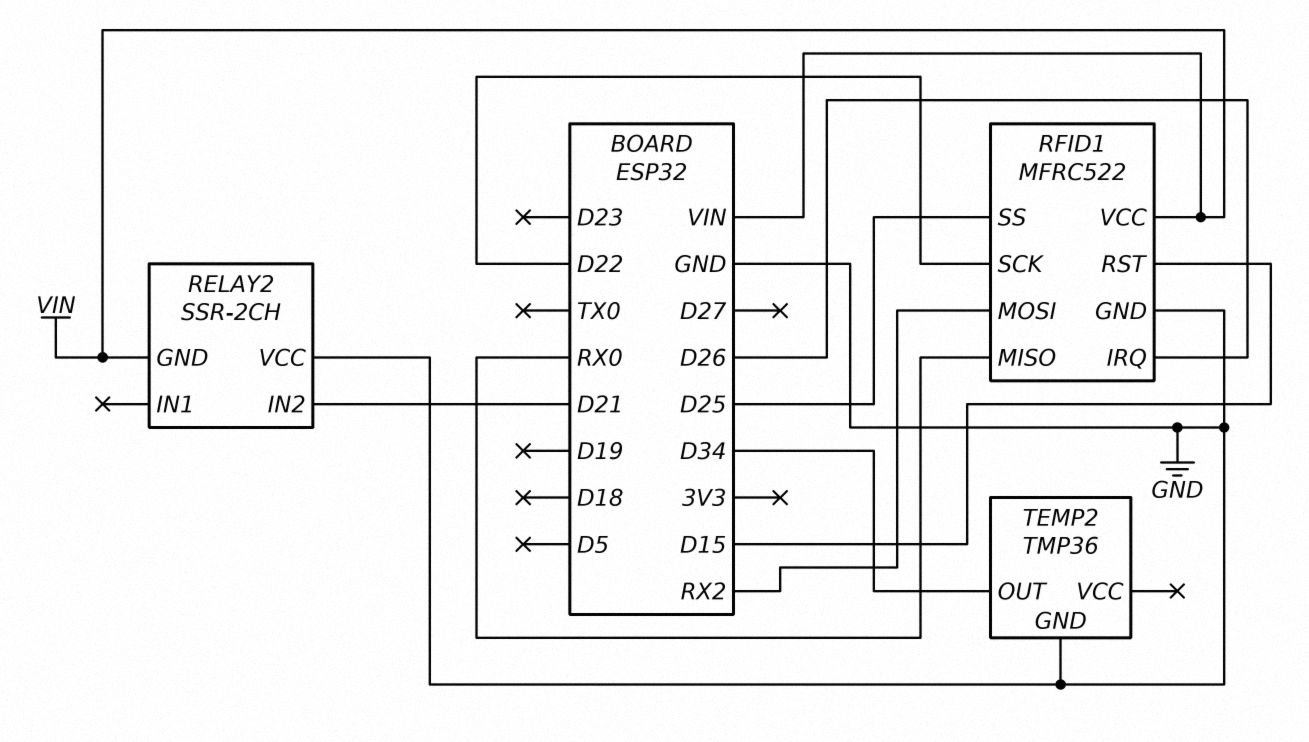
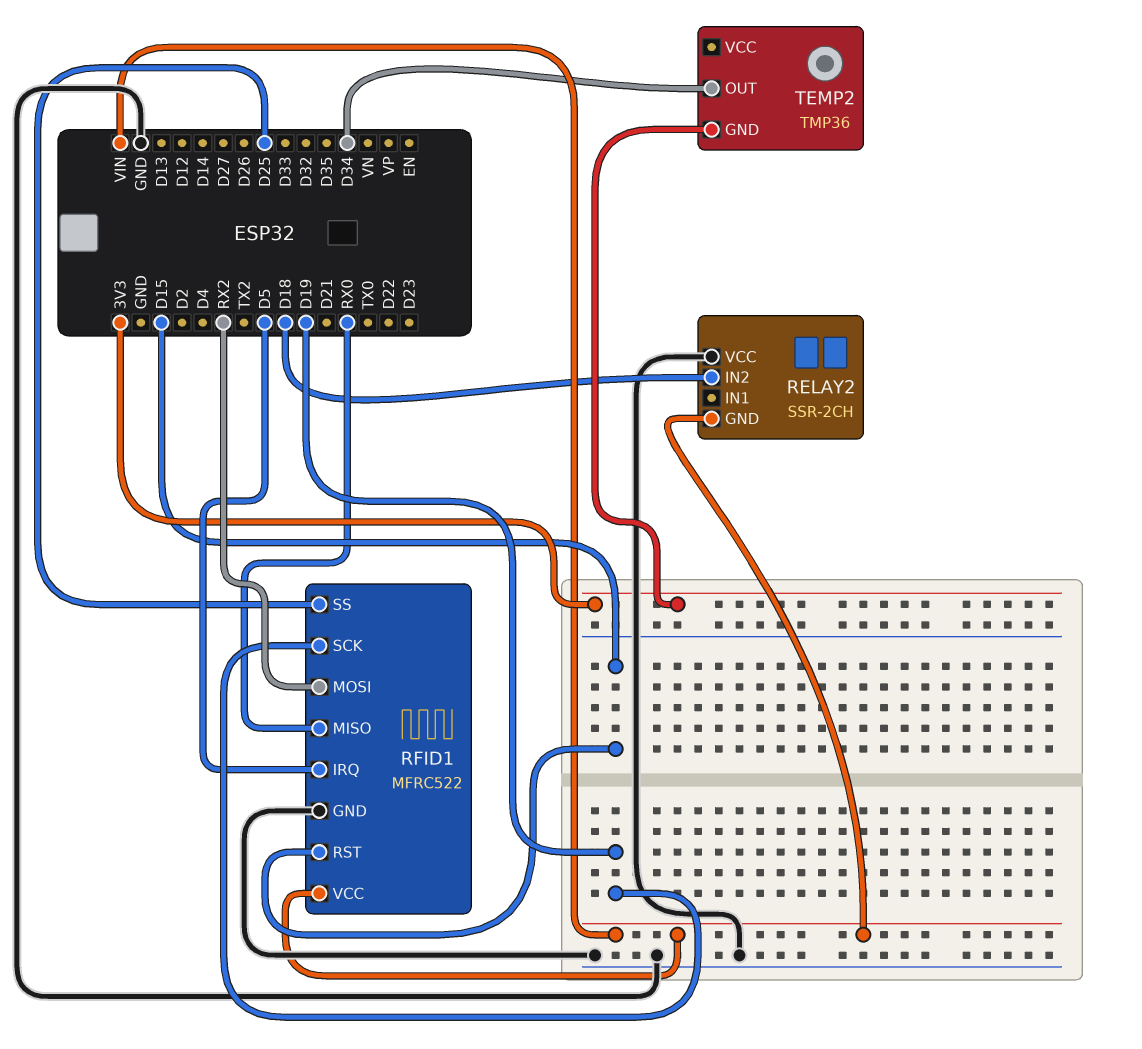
RELAY2 pin IN2: D21 -> D18
RFID1 pin IRQ: D26 -> D5
RFID1 pin SCK: D22 -> D19
TEMP2 pin GND: GND -> 3V3

